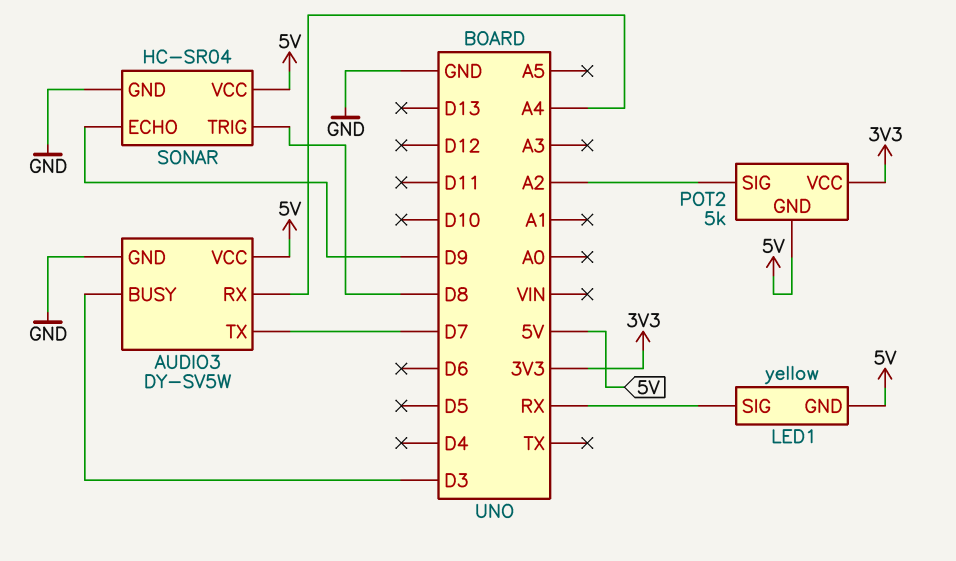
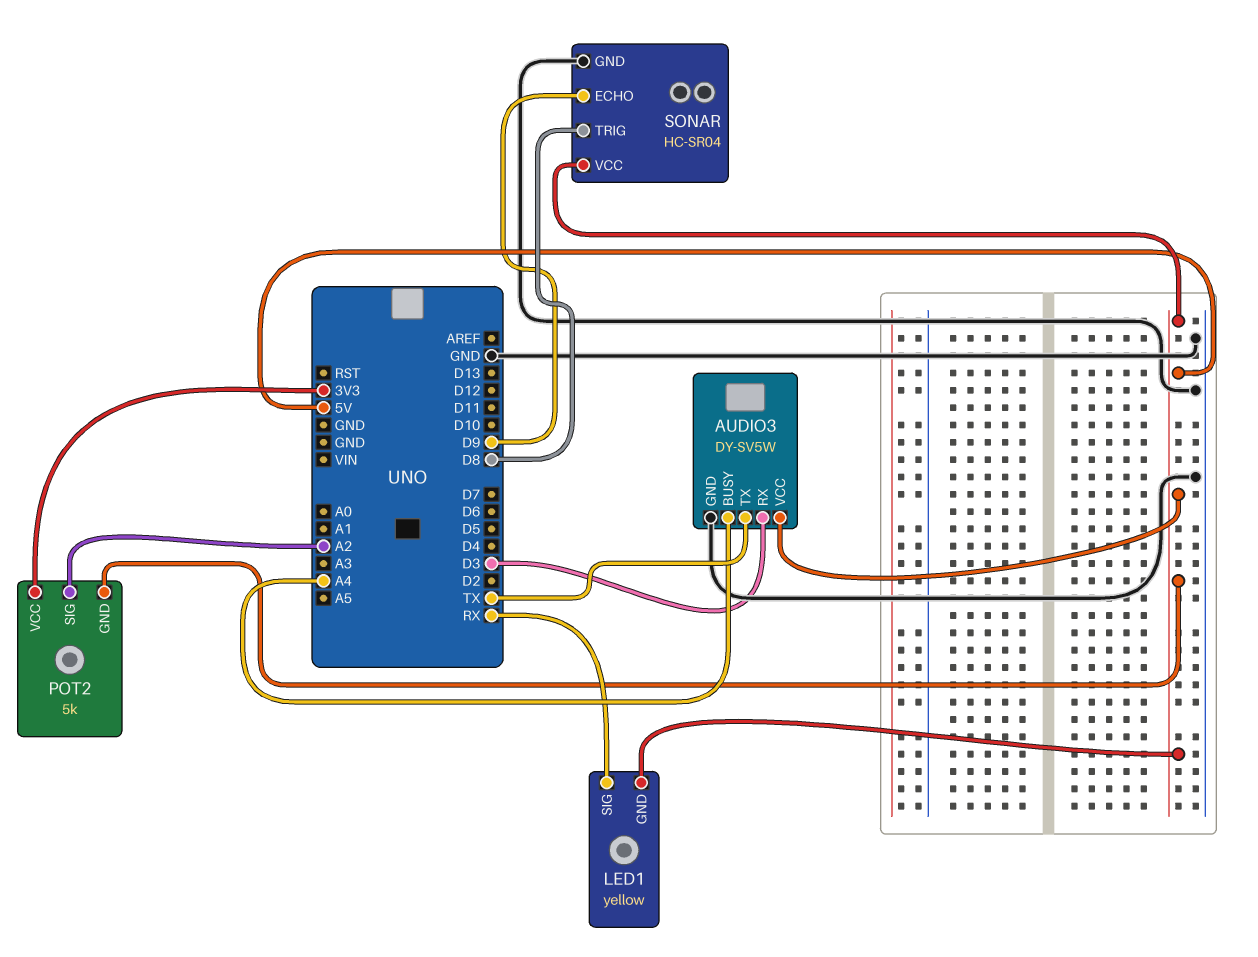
AUDIO3 pin BUSY: D3 -> A4
AUDIO3 pin RX: A4 -> D3
AUDIO3 pin TX: D7 -> TX

